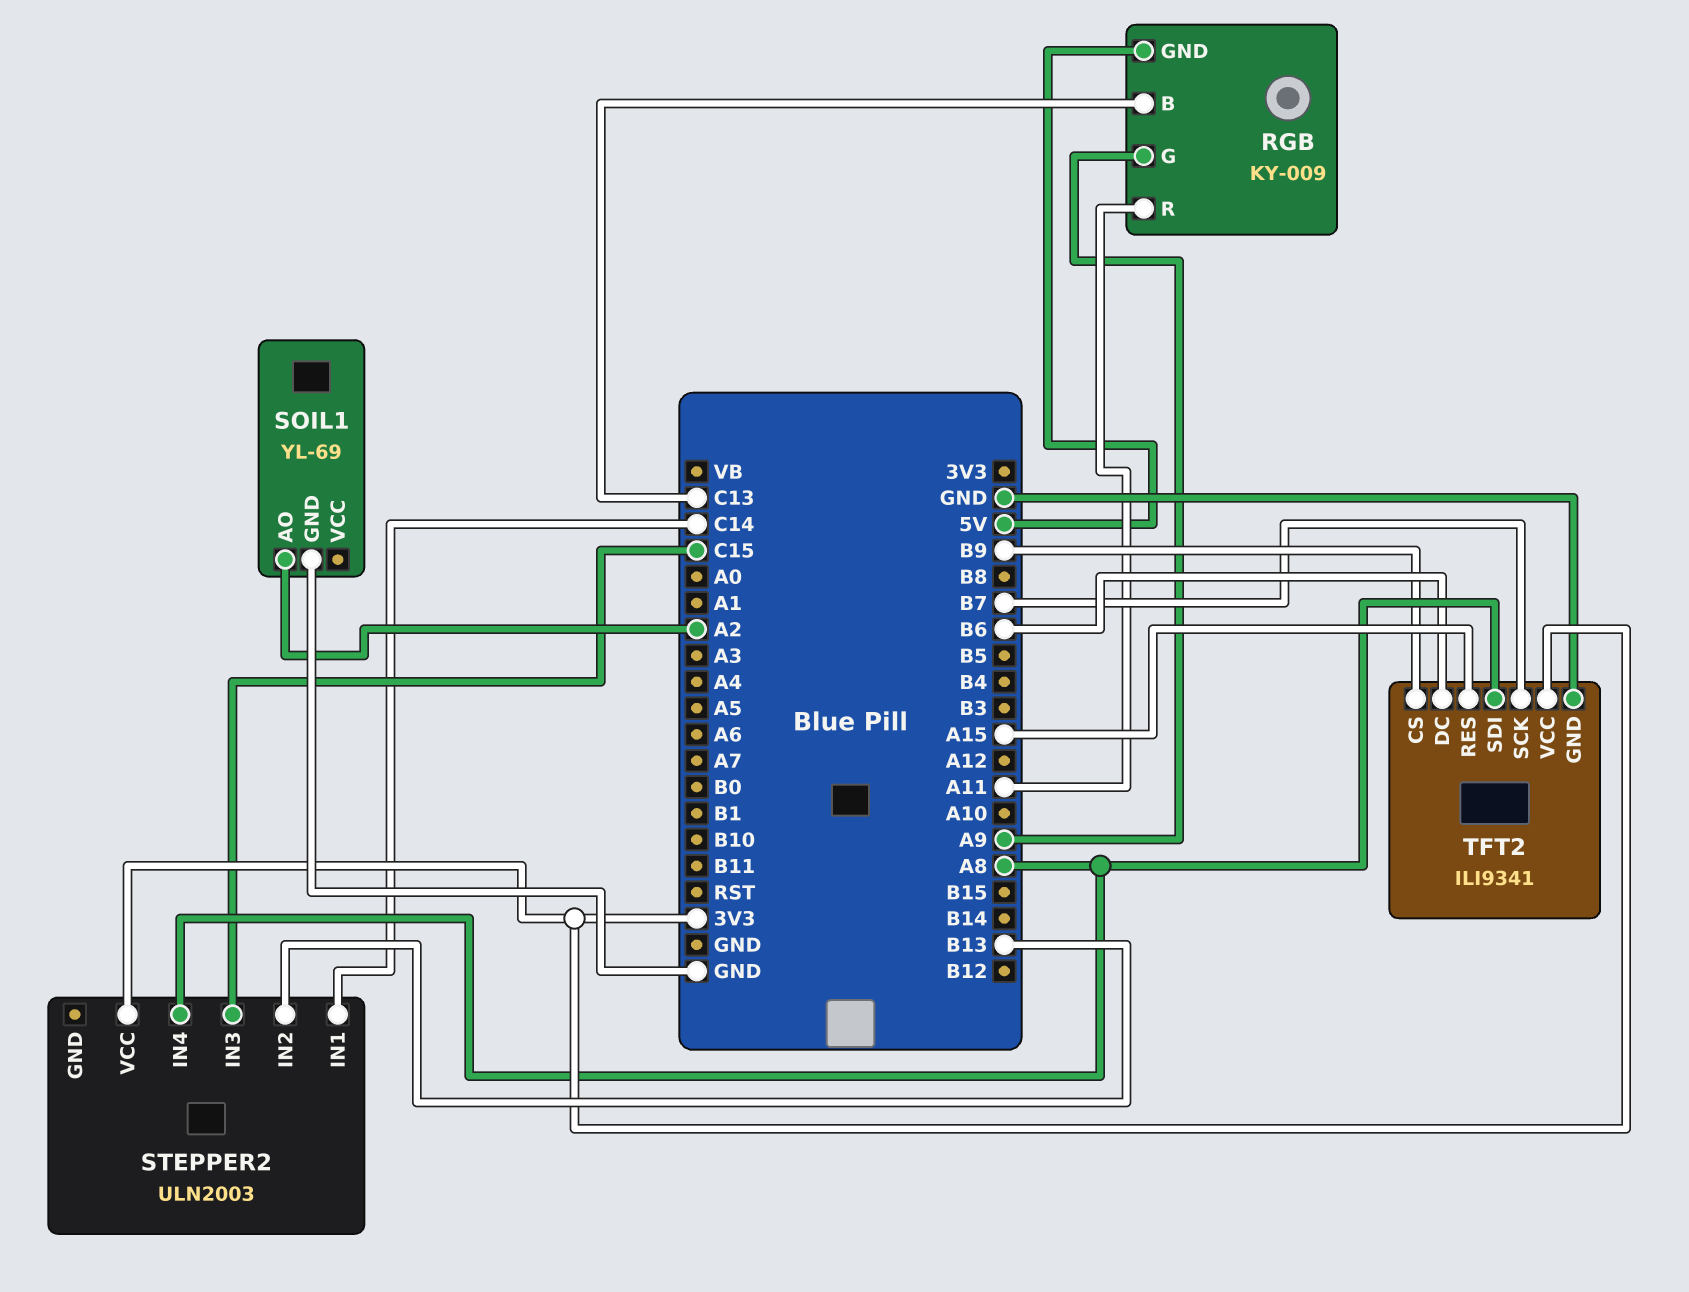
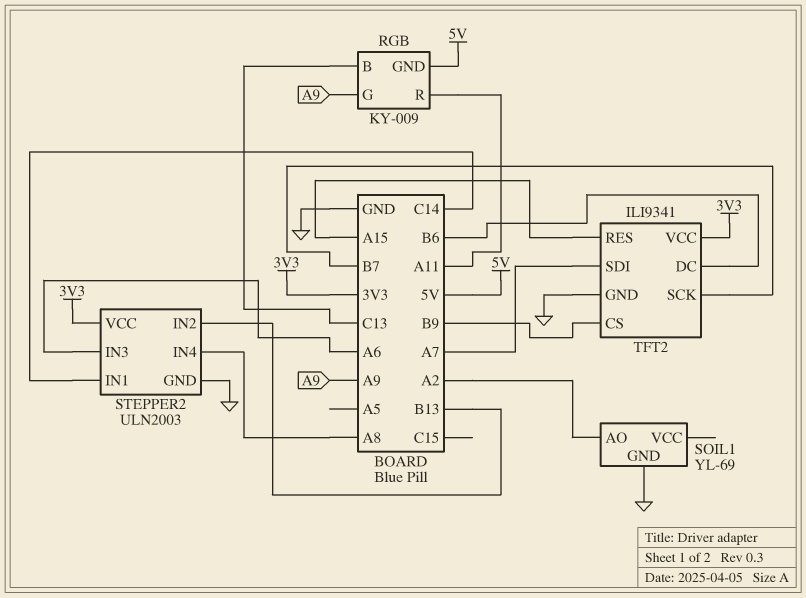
STEPPER2 pin GND: none -> GND
STEPPER2 pin IN3: C15 -> A6
TFT2 pin SDI: A8 -> A7

